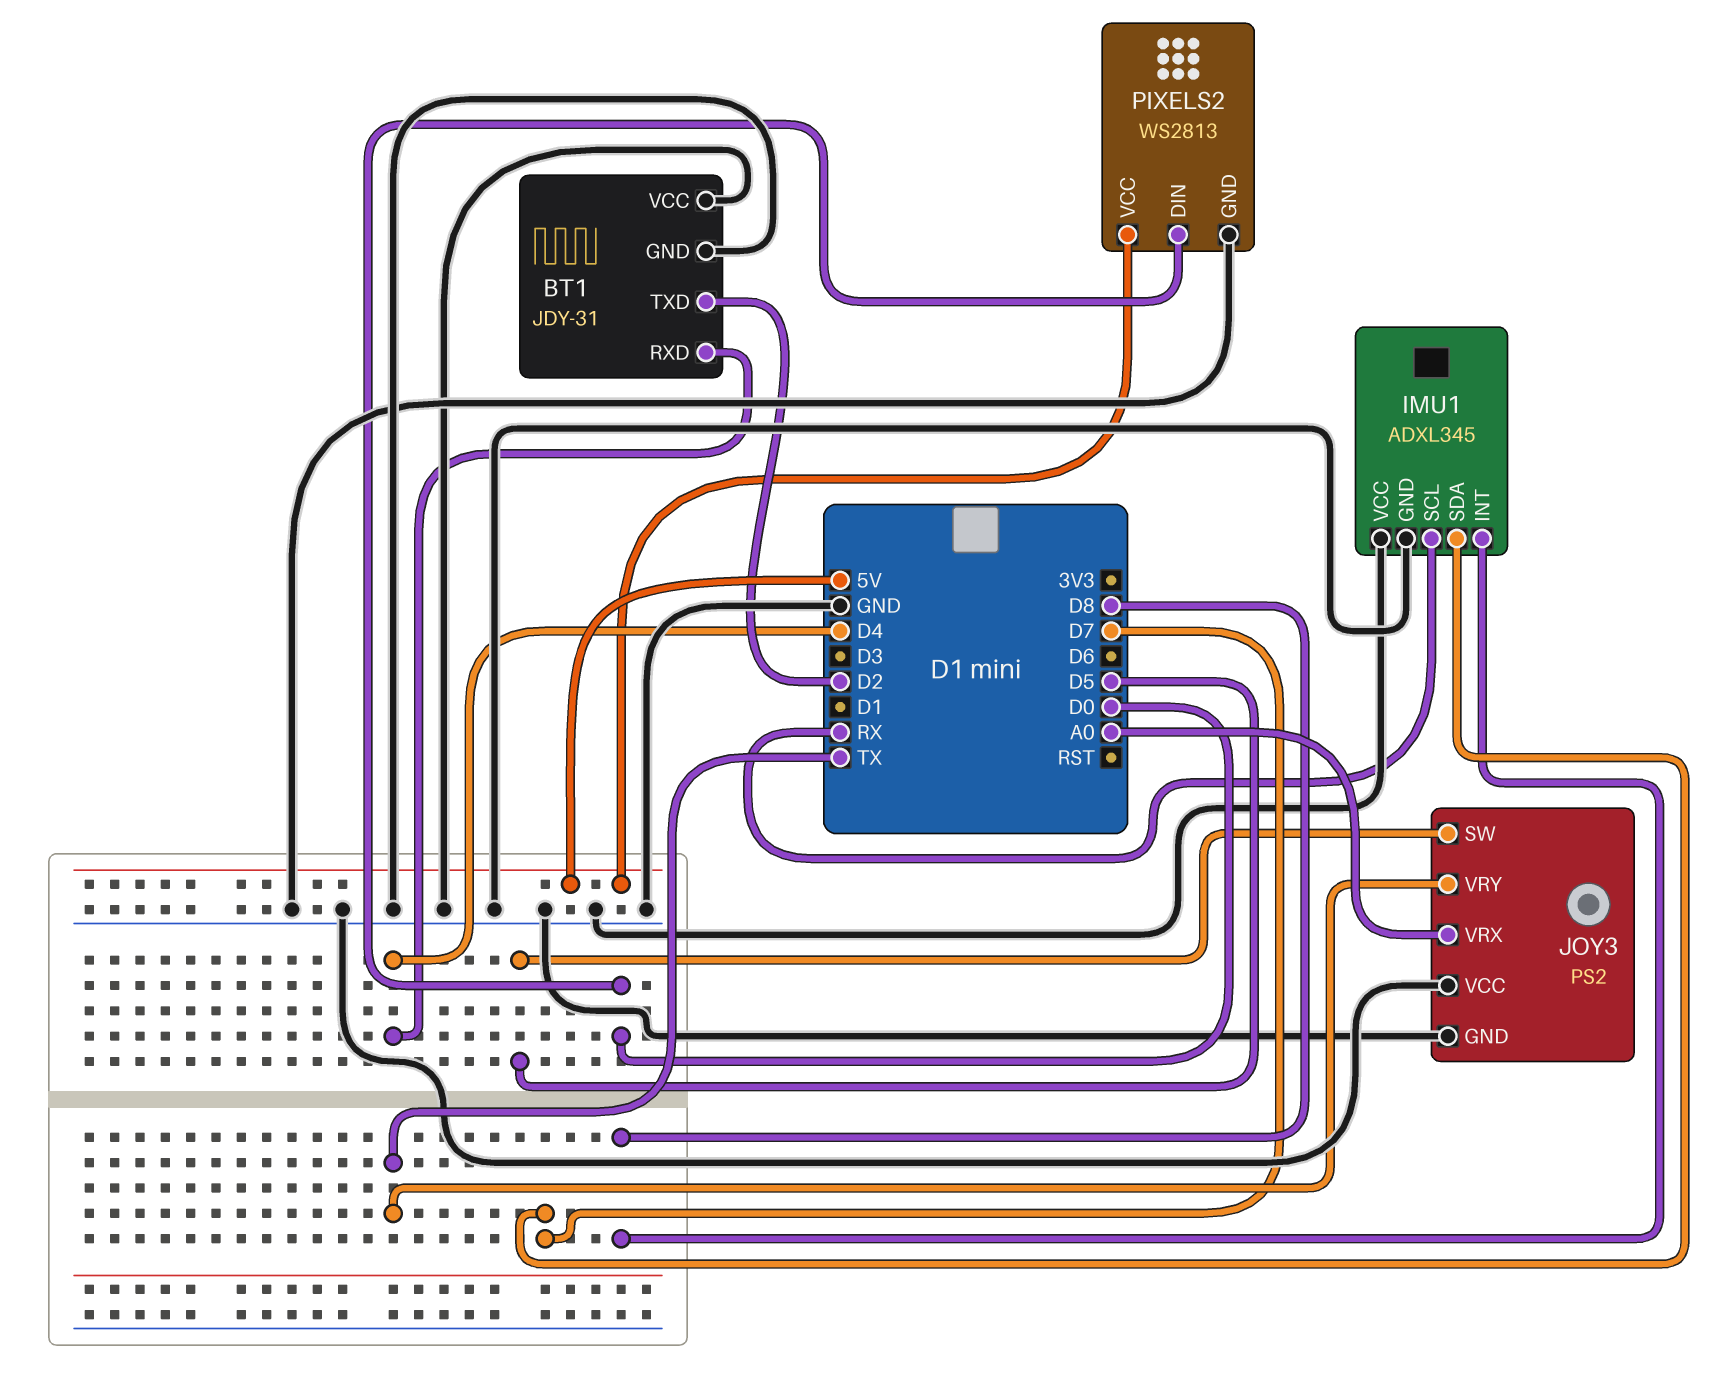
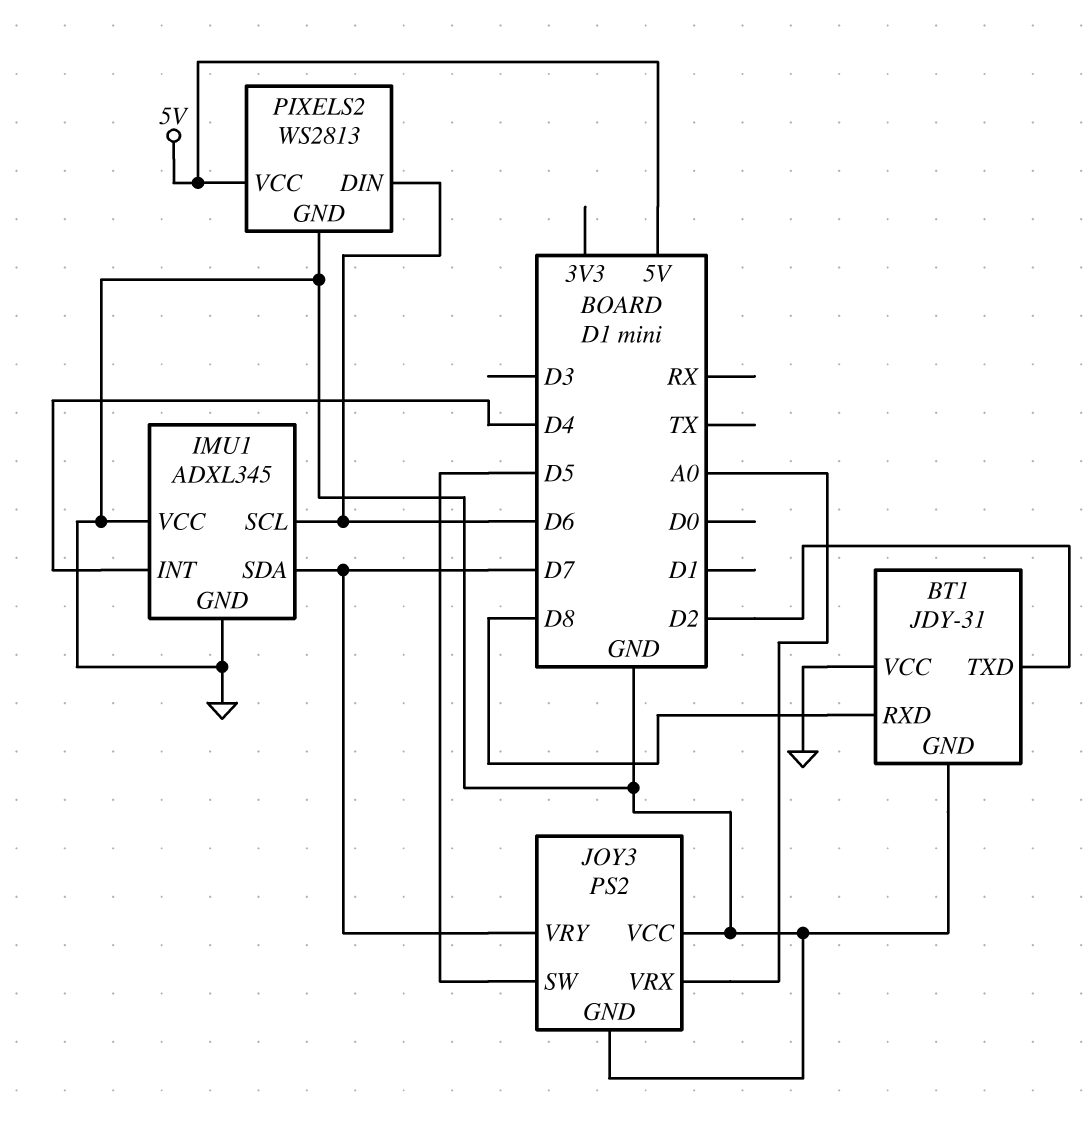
BT1 pin RXD: D4 -> D8
IMU1 pin INT: D8 -> D4
IMU1 pin SCL: RX -> D6
JOY3 pin VRY: TX -> D7
PIXELS2 pin DIN: D0 -> D6

